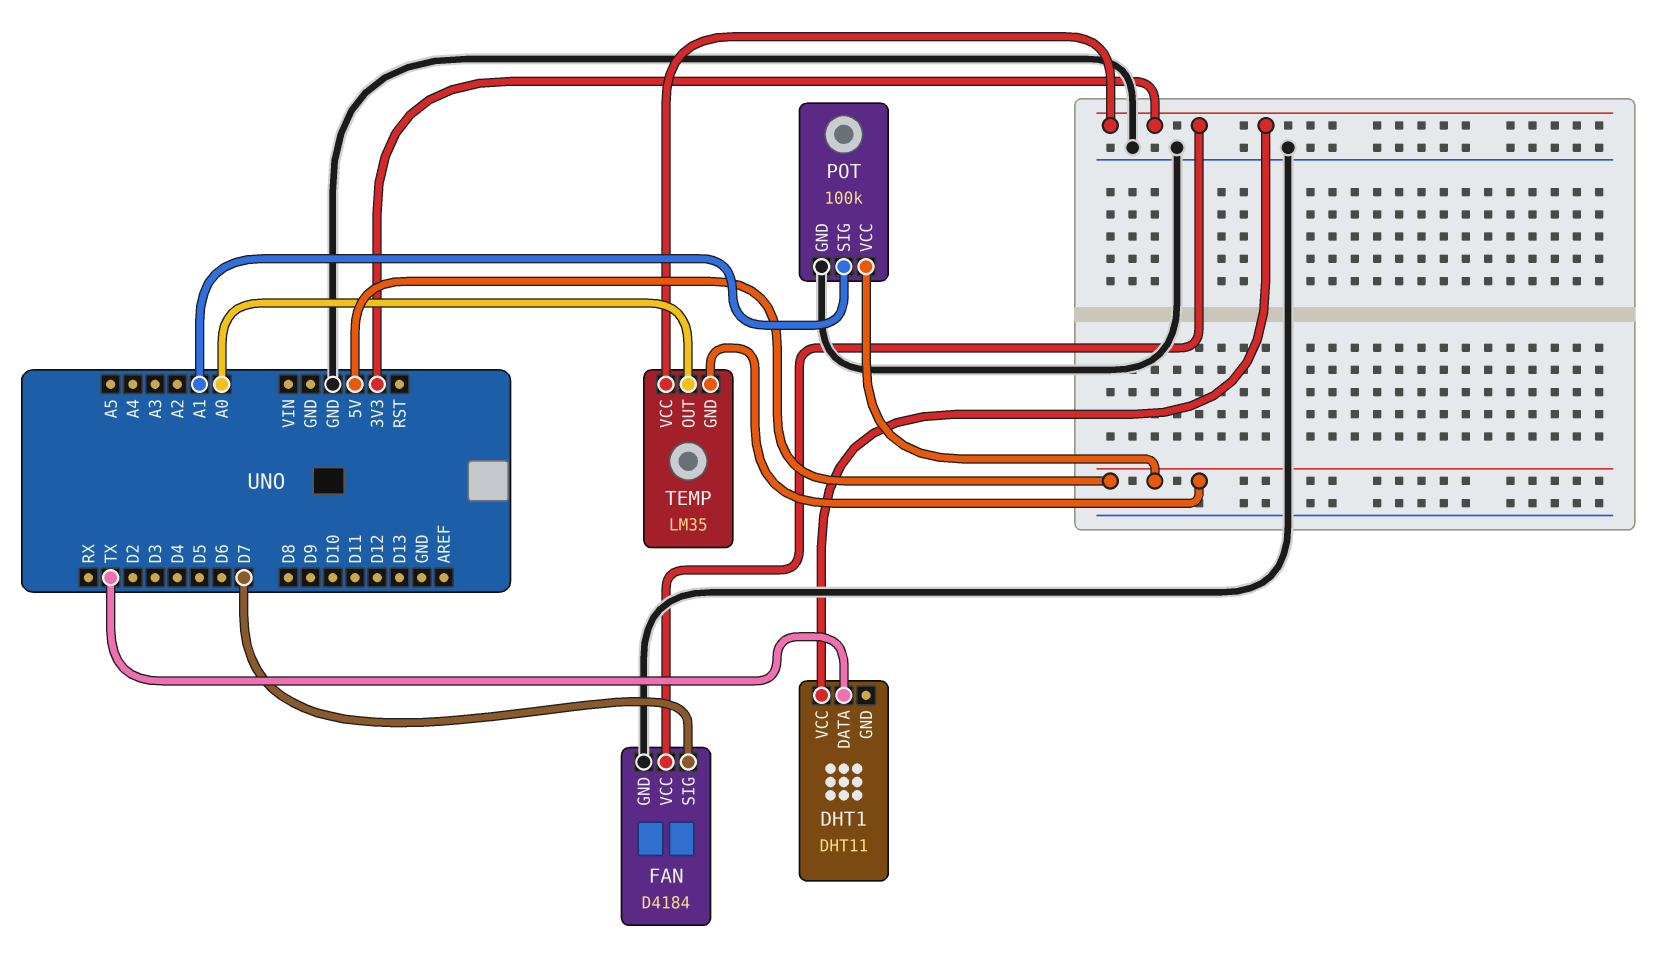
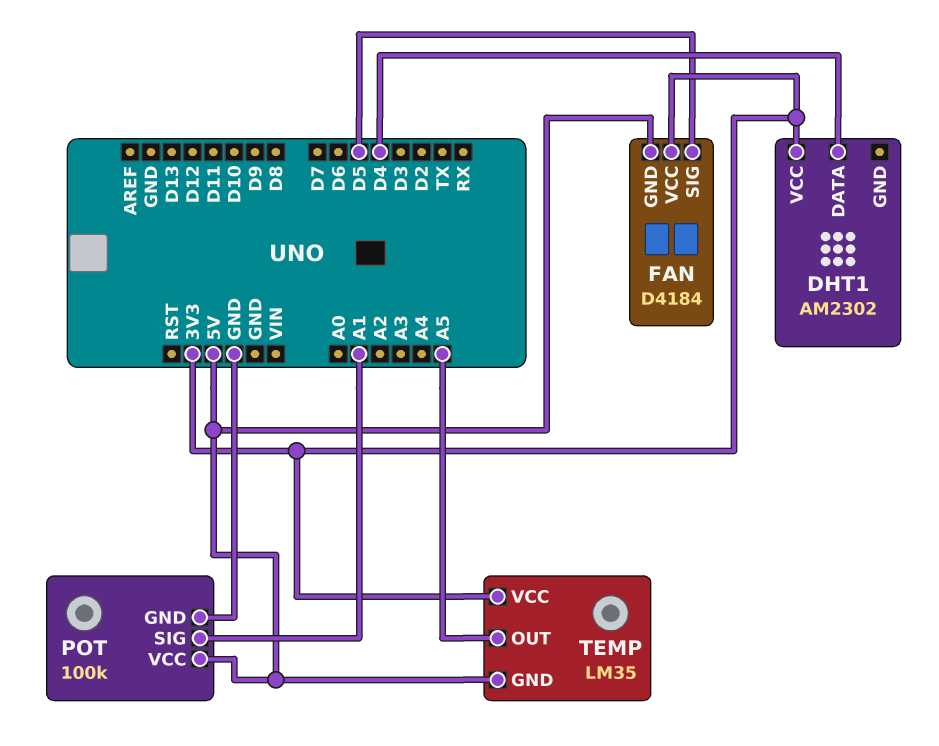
DHT1: DHT11 -> AM2302
DHT1 pin DATA: TX -> D4
FAN pin GND: GND -> 5V
FAN pin SIG: D7 -> D5
TEMP pin OUT: A0 -> A5

